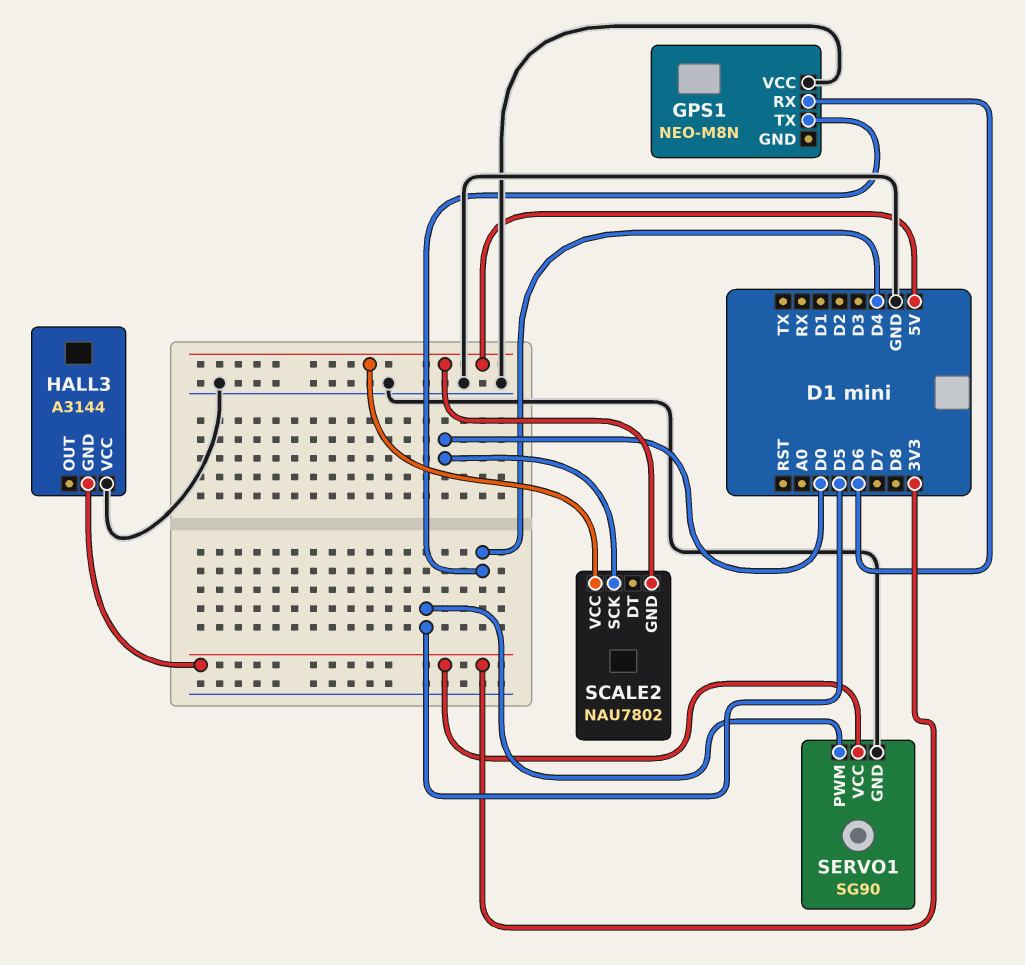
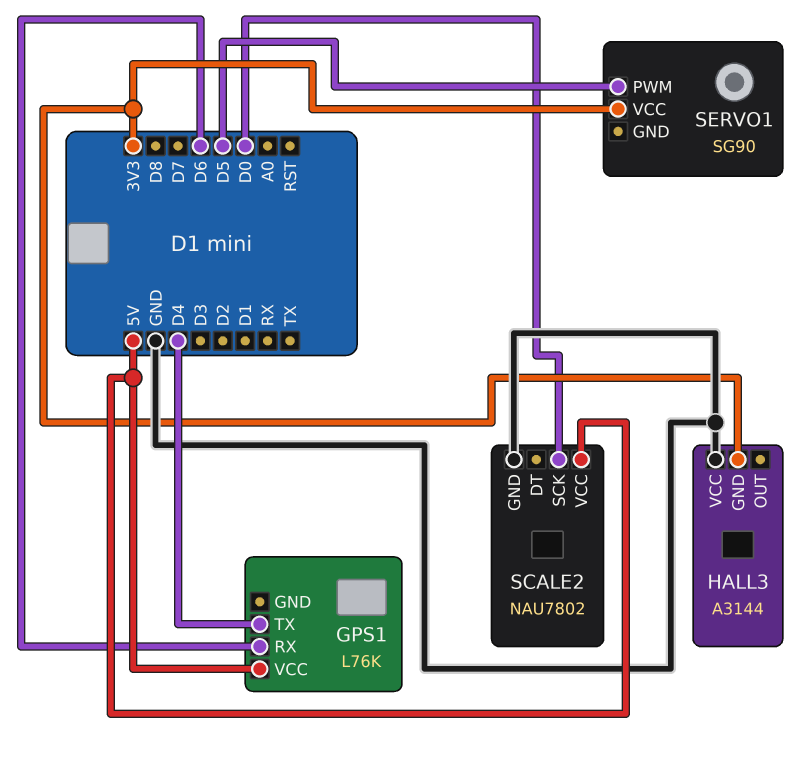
GPS1: NEO-M8N -> L76K
GPS1 pin VCC: GND -> 5V
SCALE2 pin GND: 5V -> GND
SERVO1 pin GND: GND -> none

